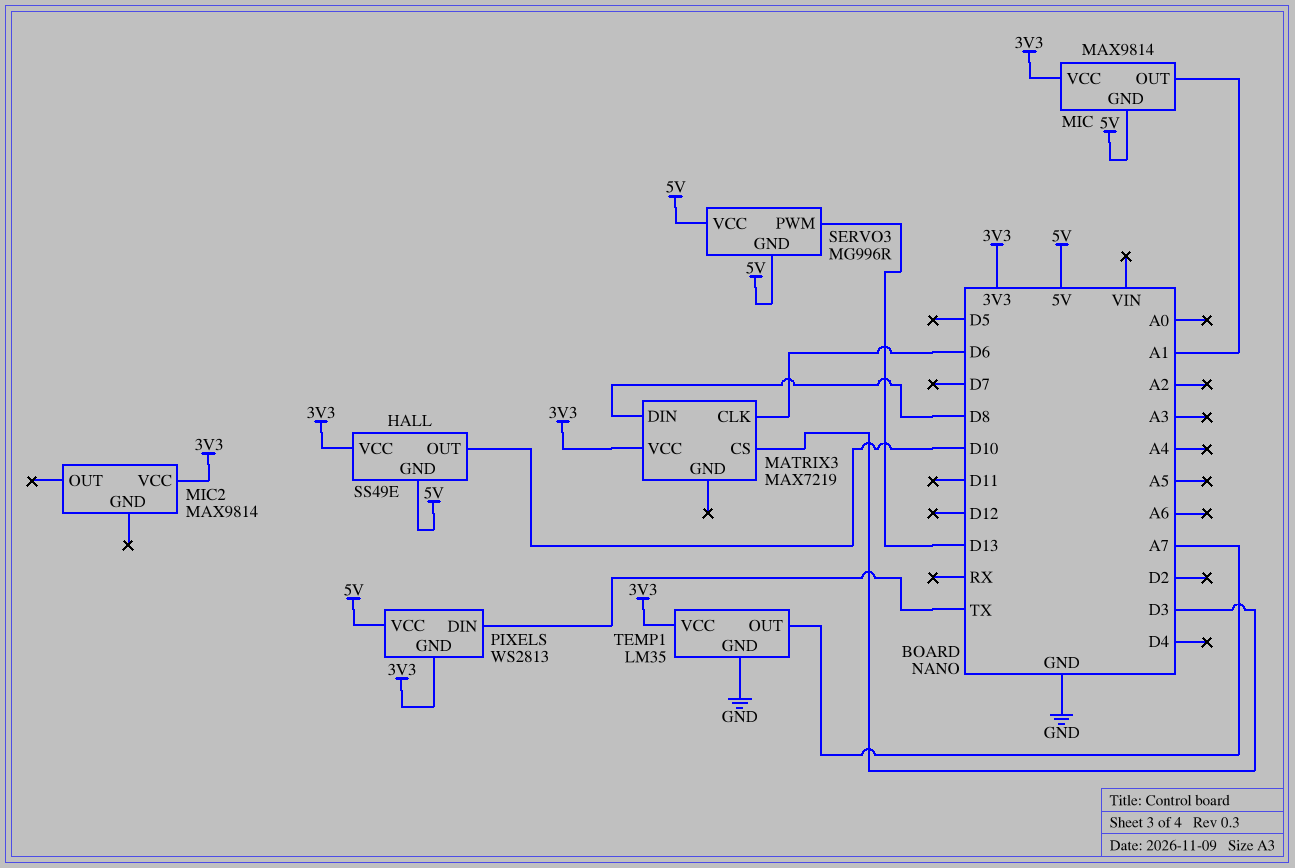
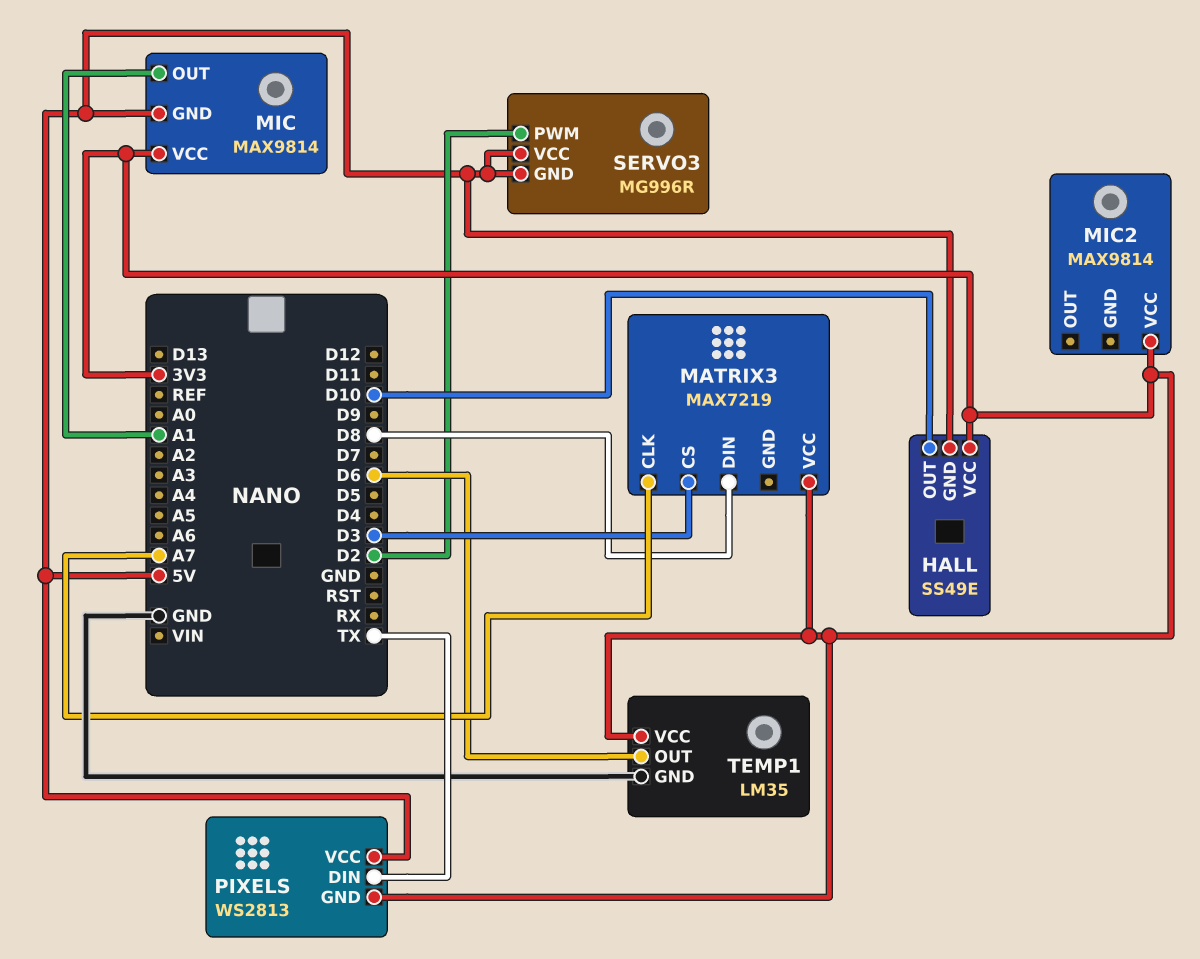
MATRIX3 pin CLK: D6 -> A7
SERVO3 pin PWM: D13 -> D2
TEMP1 pin OUT: A7 -> D6

